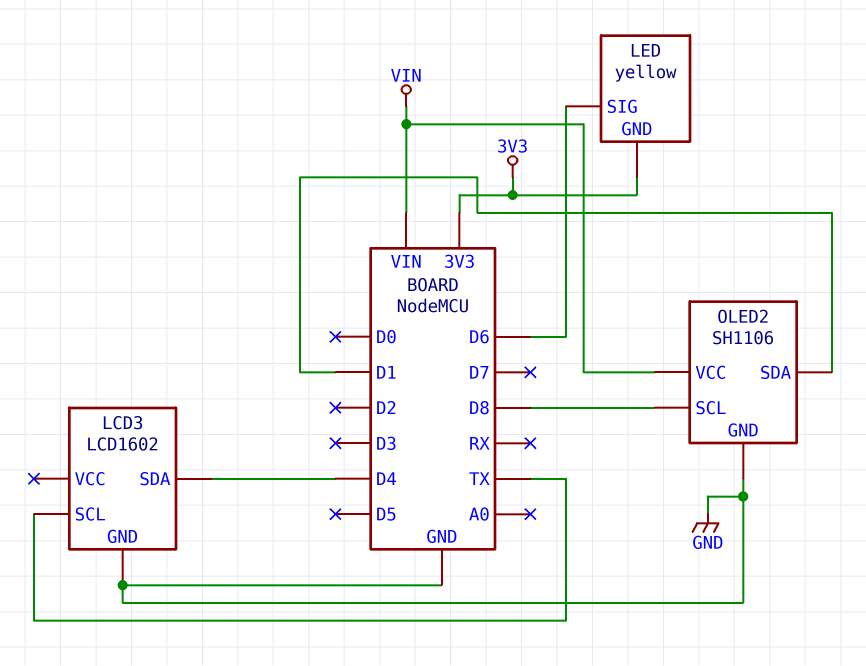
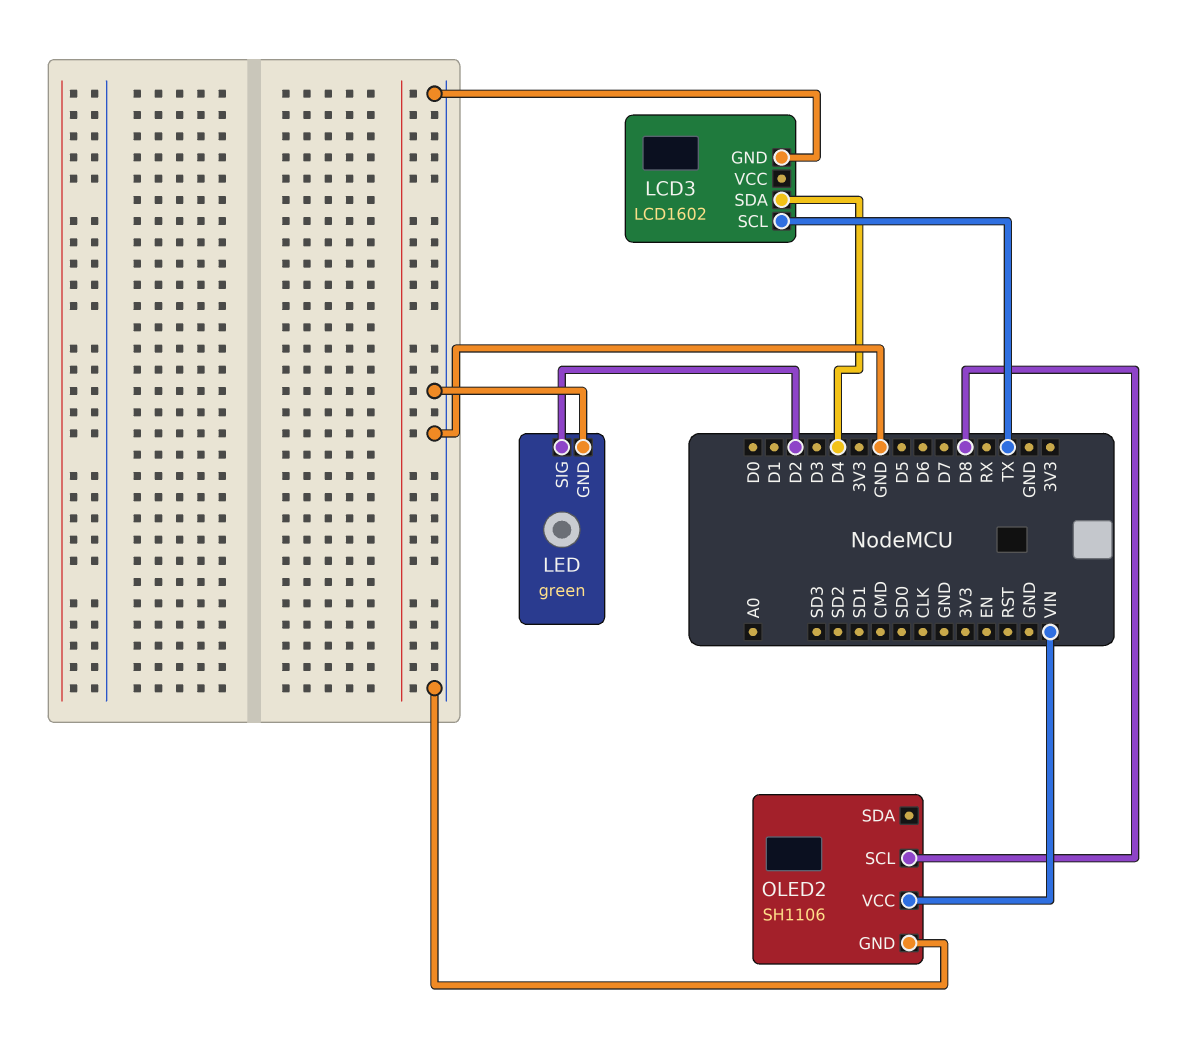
LED: yellow -> green
LED pin GND: 3V3 -> GND
LED pin SIG: D6 -> D2
OLED2 pin SDA: D1 -> none

